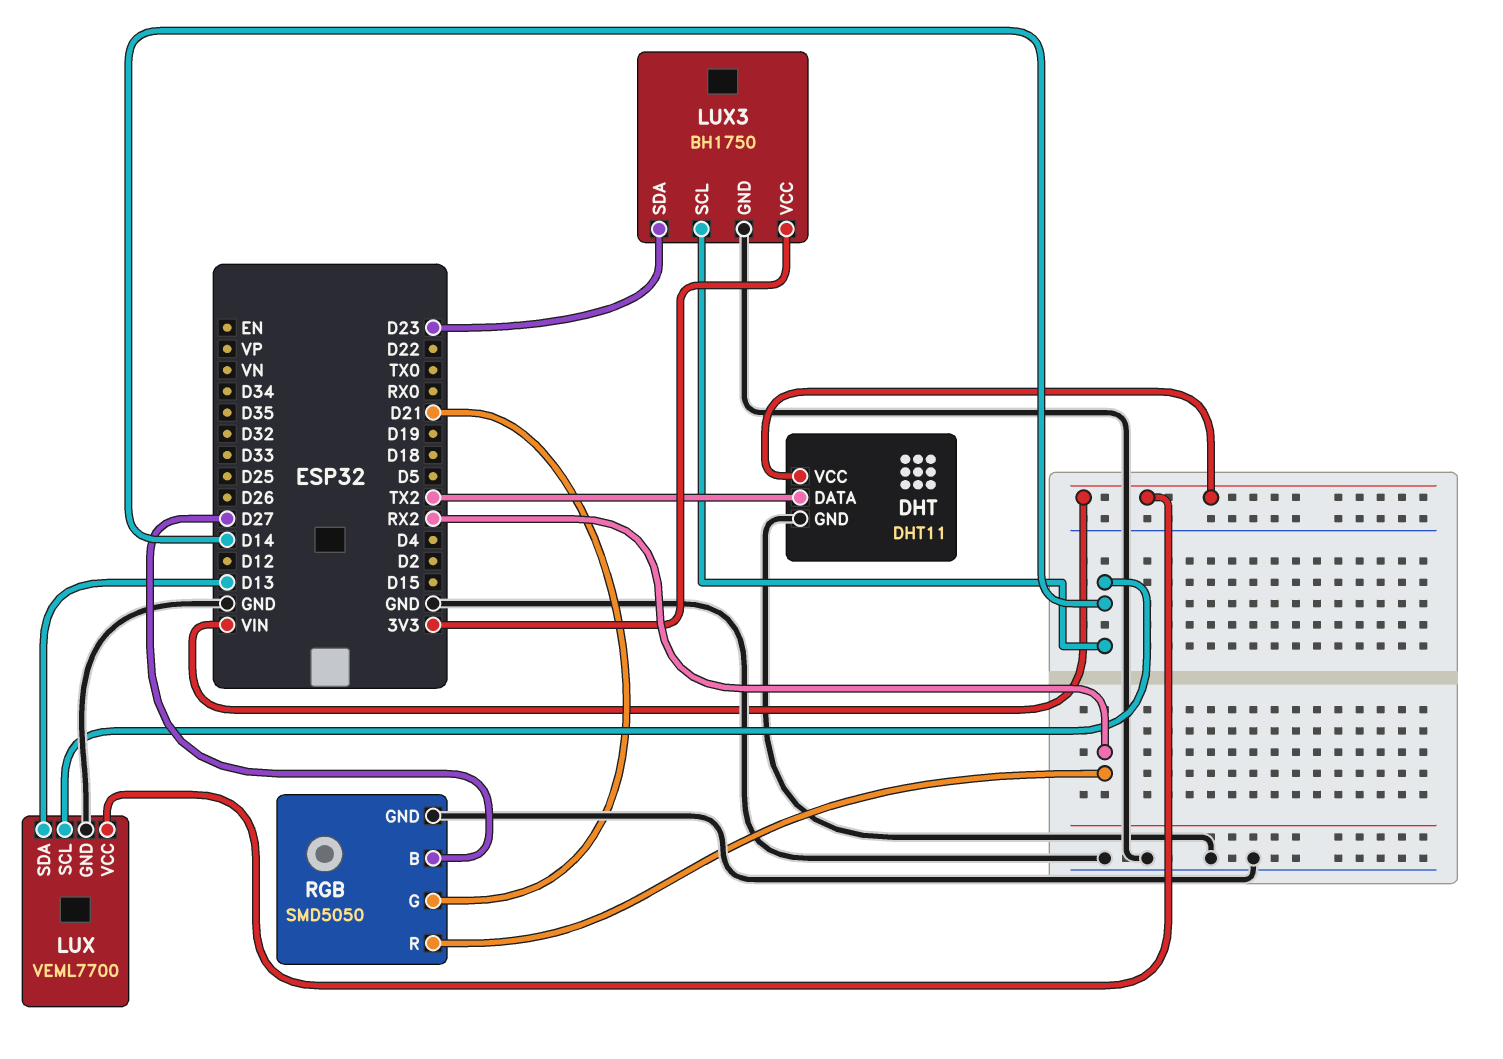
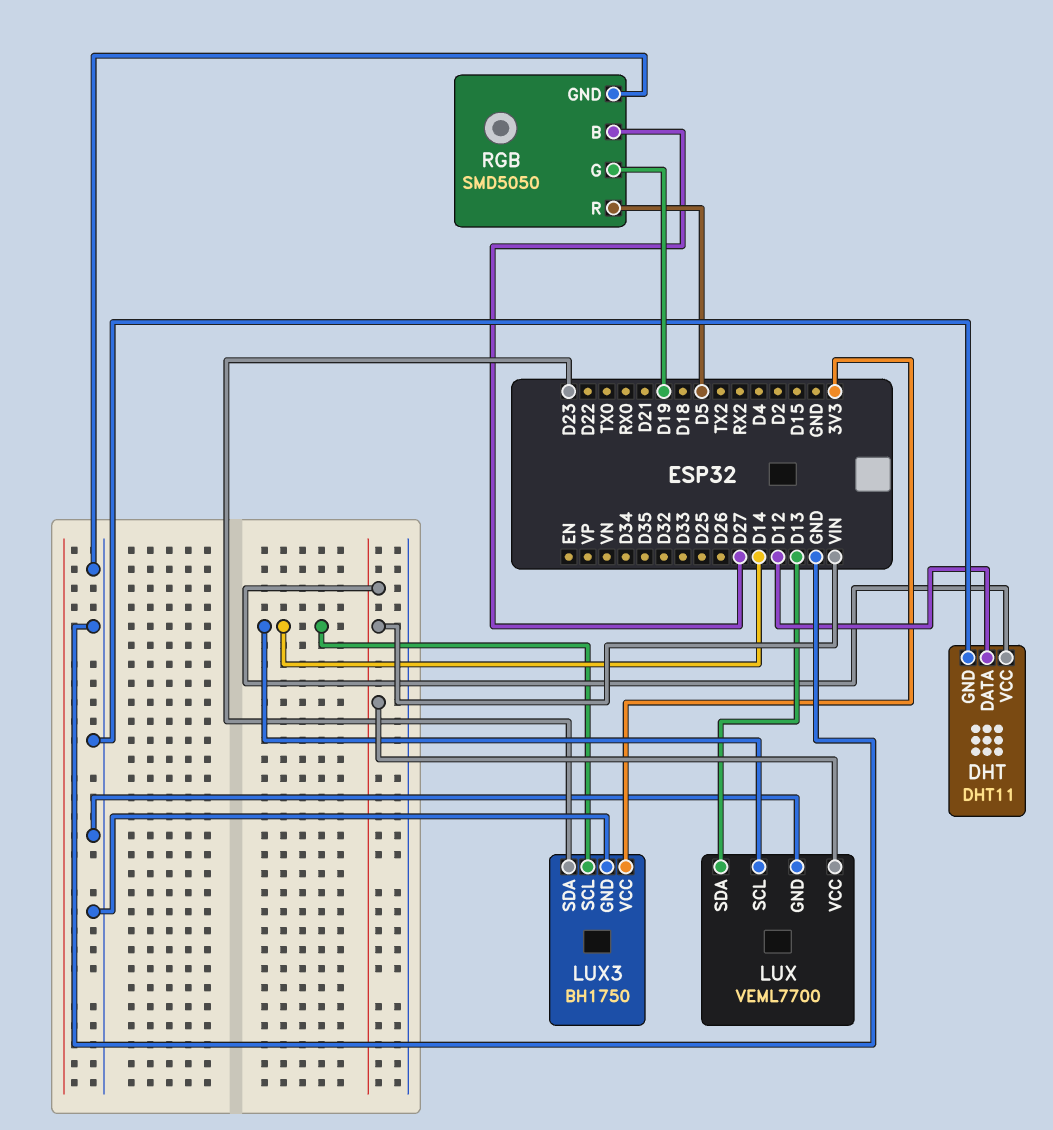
DHT pin DATA: TX2 -> D12
RGB pin G: D21 -> D19
RGB pin R: RX2 -> D5

